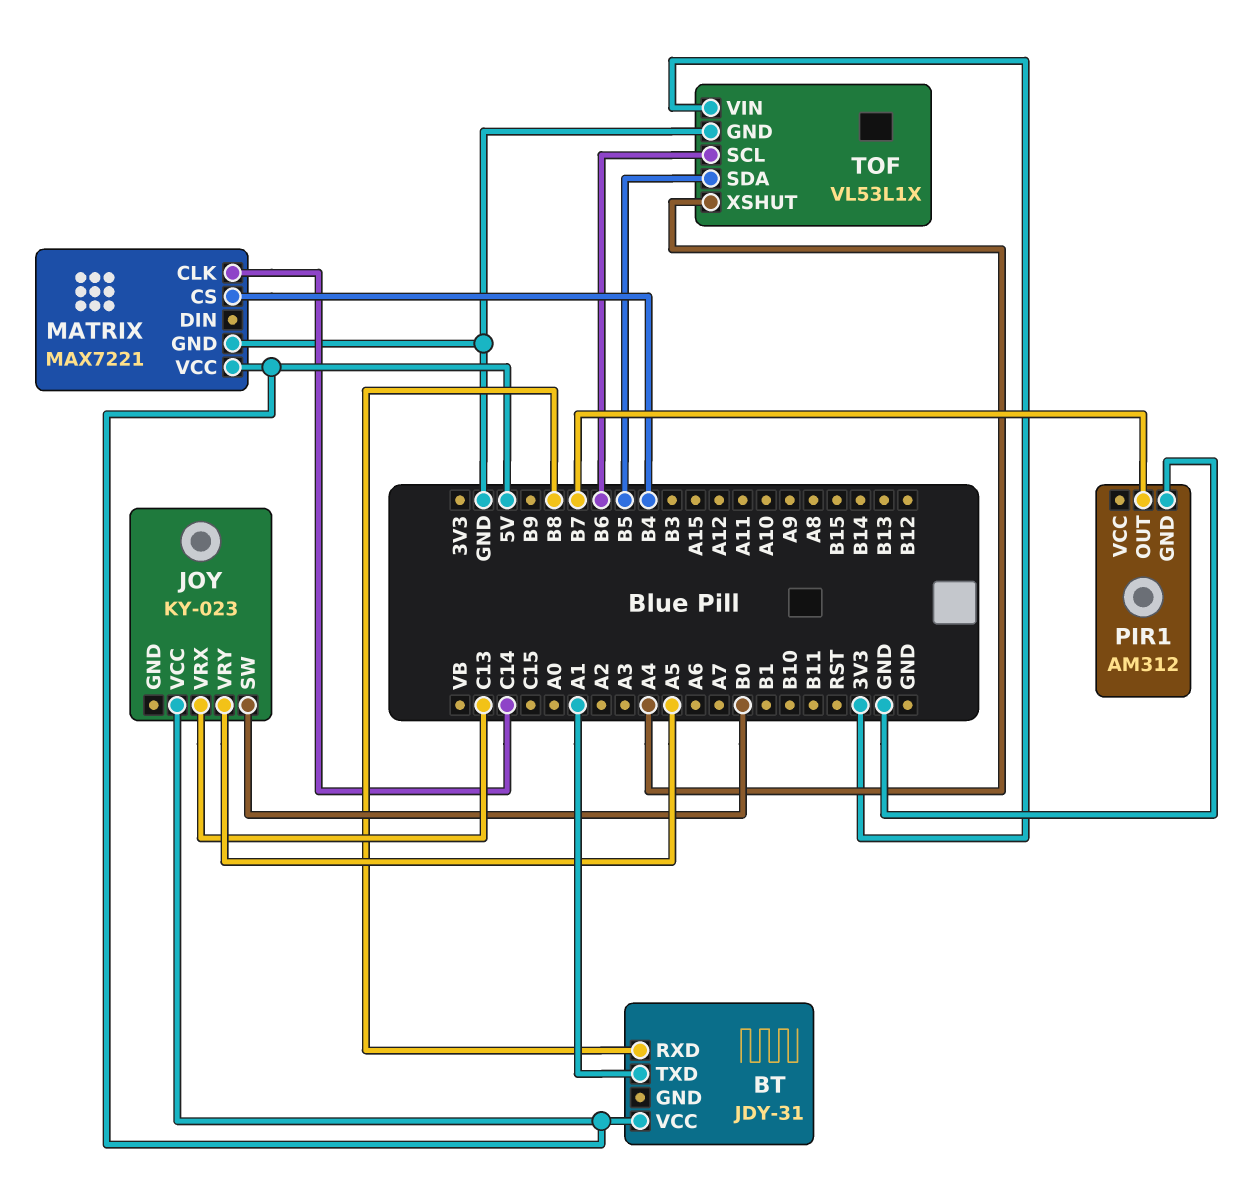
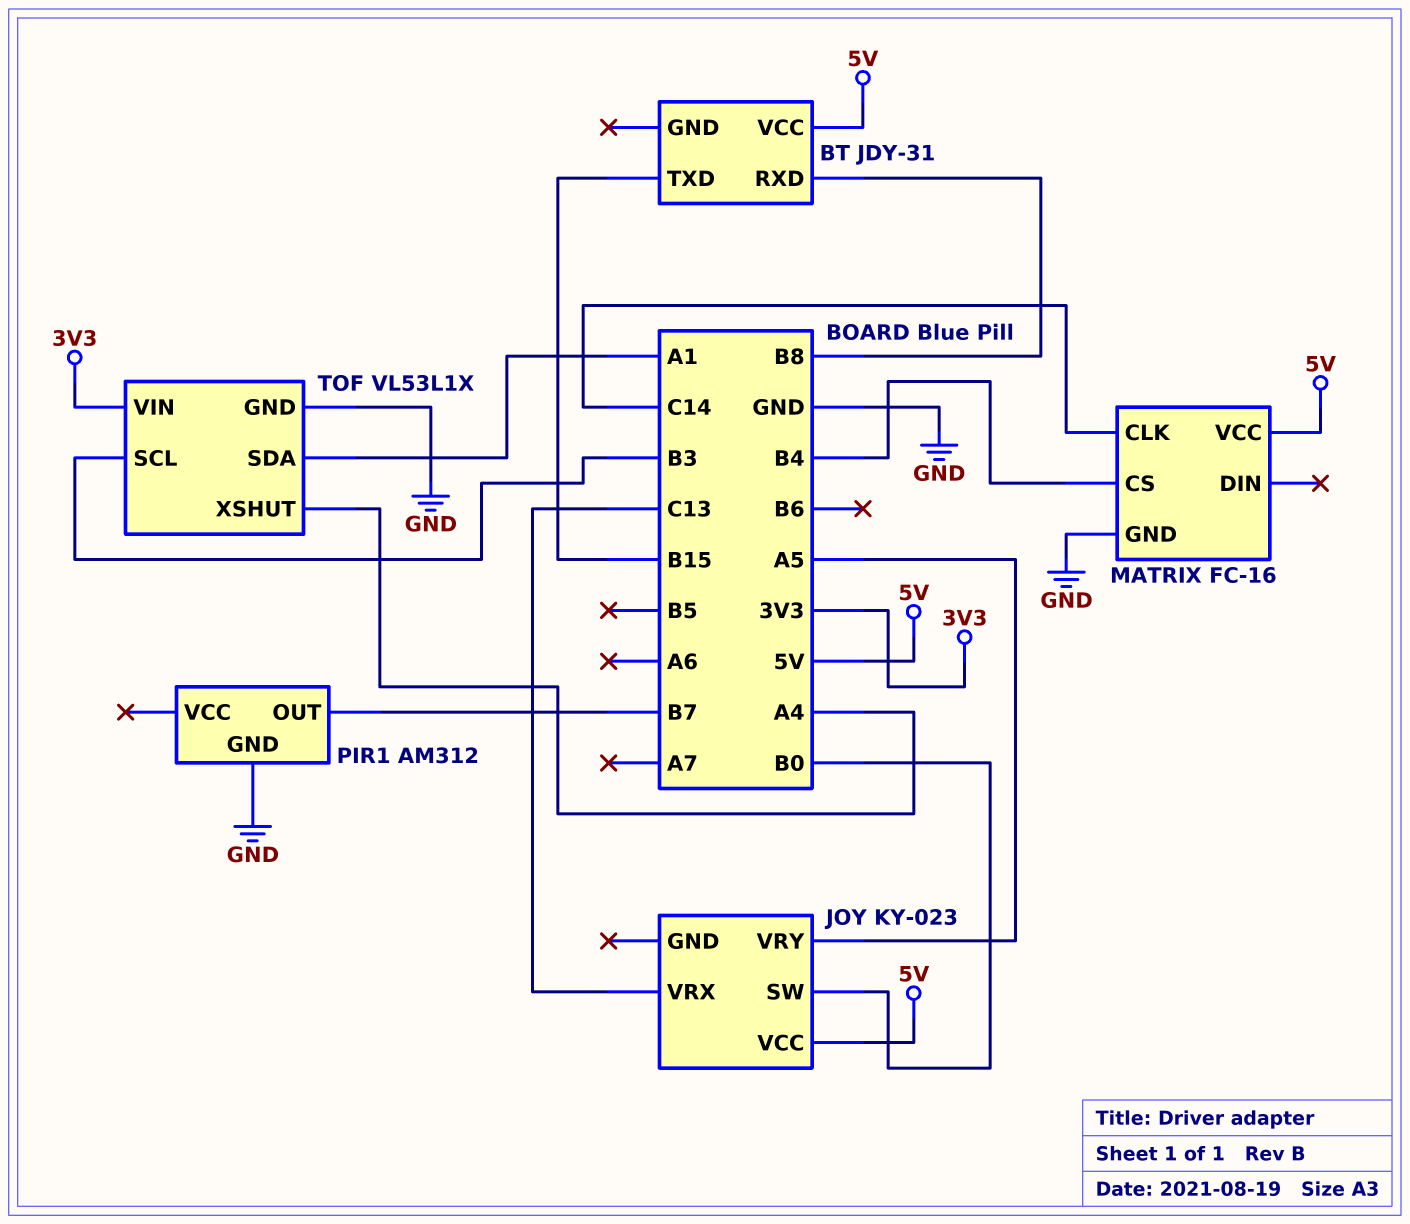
BT pin TXD: A1 -> B15
MATRIX: MAX7221 -> FC-16
TOF pin SCL: B6 -> B3
TOF pin SDA: B5 -> A1

